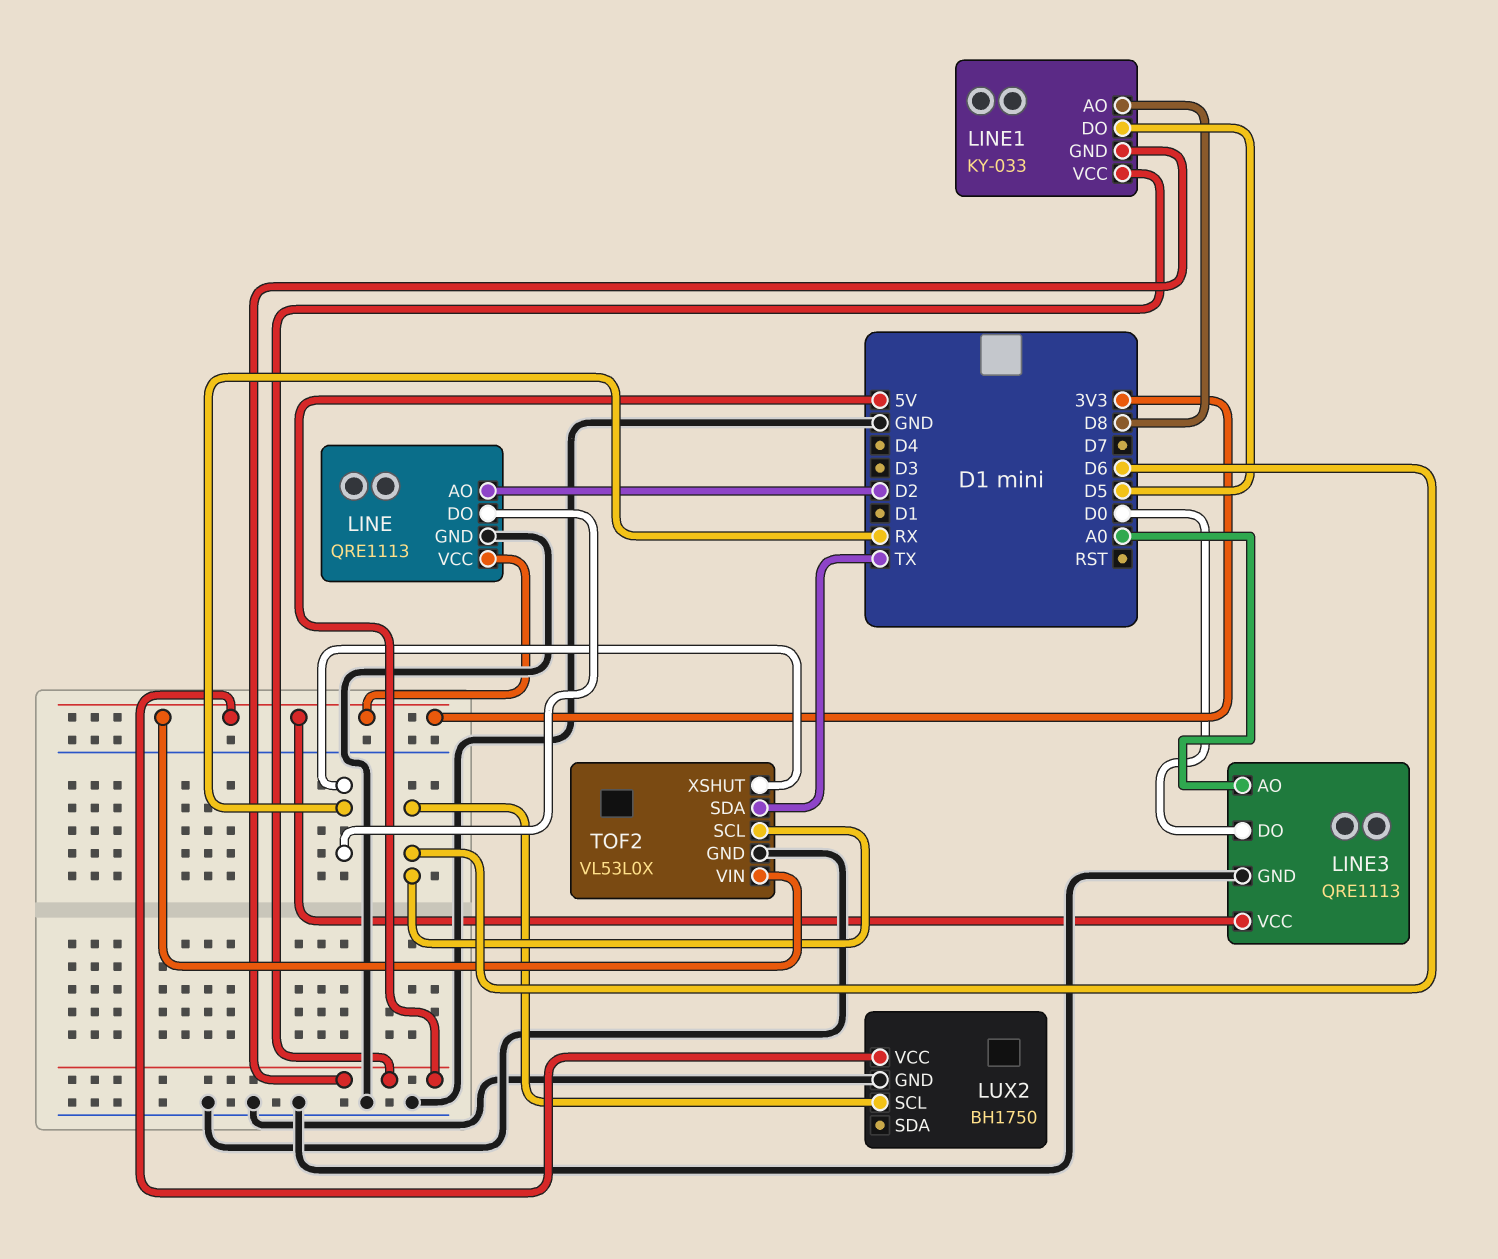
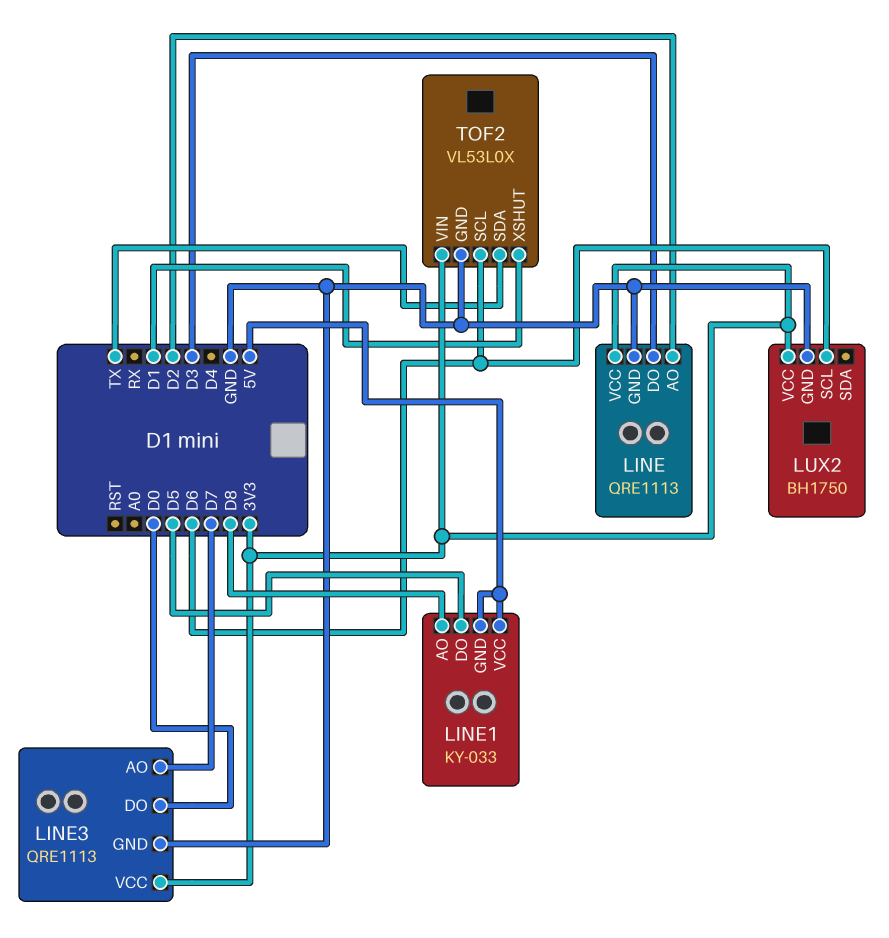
LINE pin DO: RX -> D3
LINE3 pin AO: A0 -> D7
TOF2 pin XSHUT: RX -> D1

